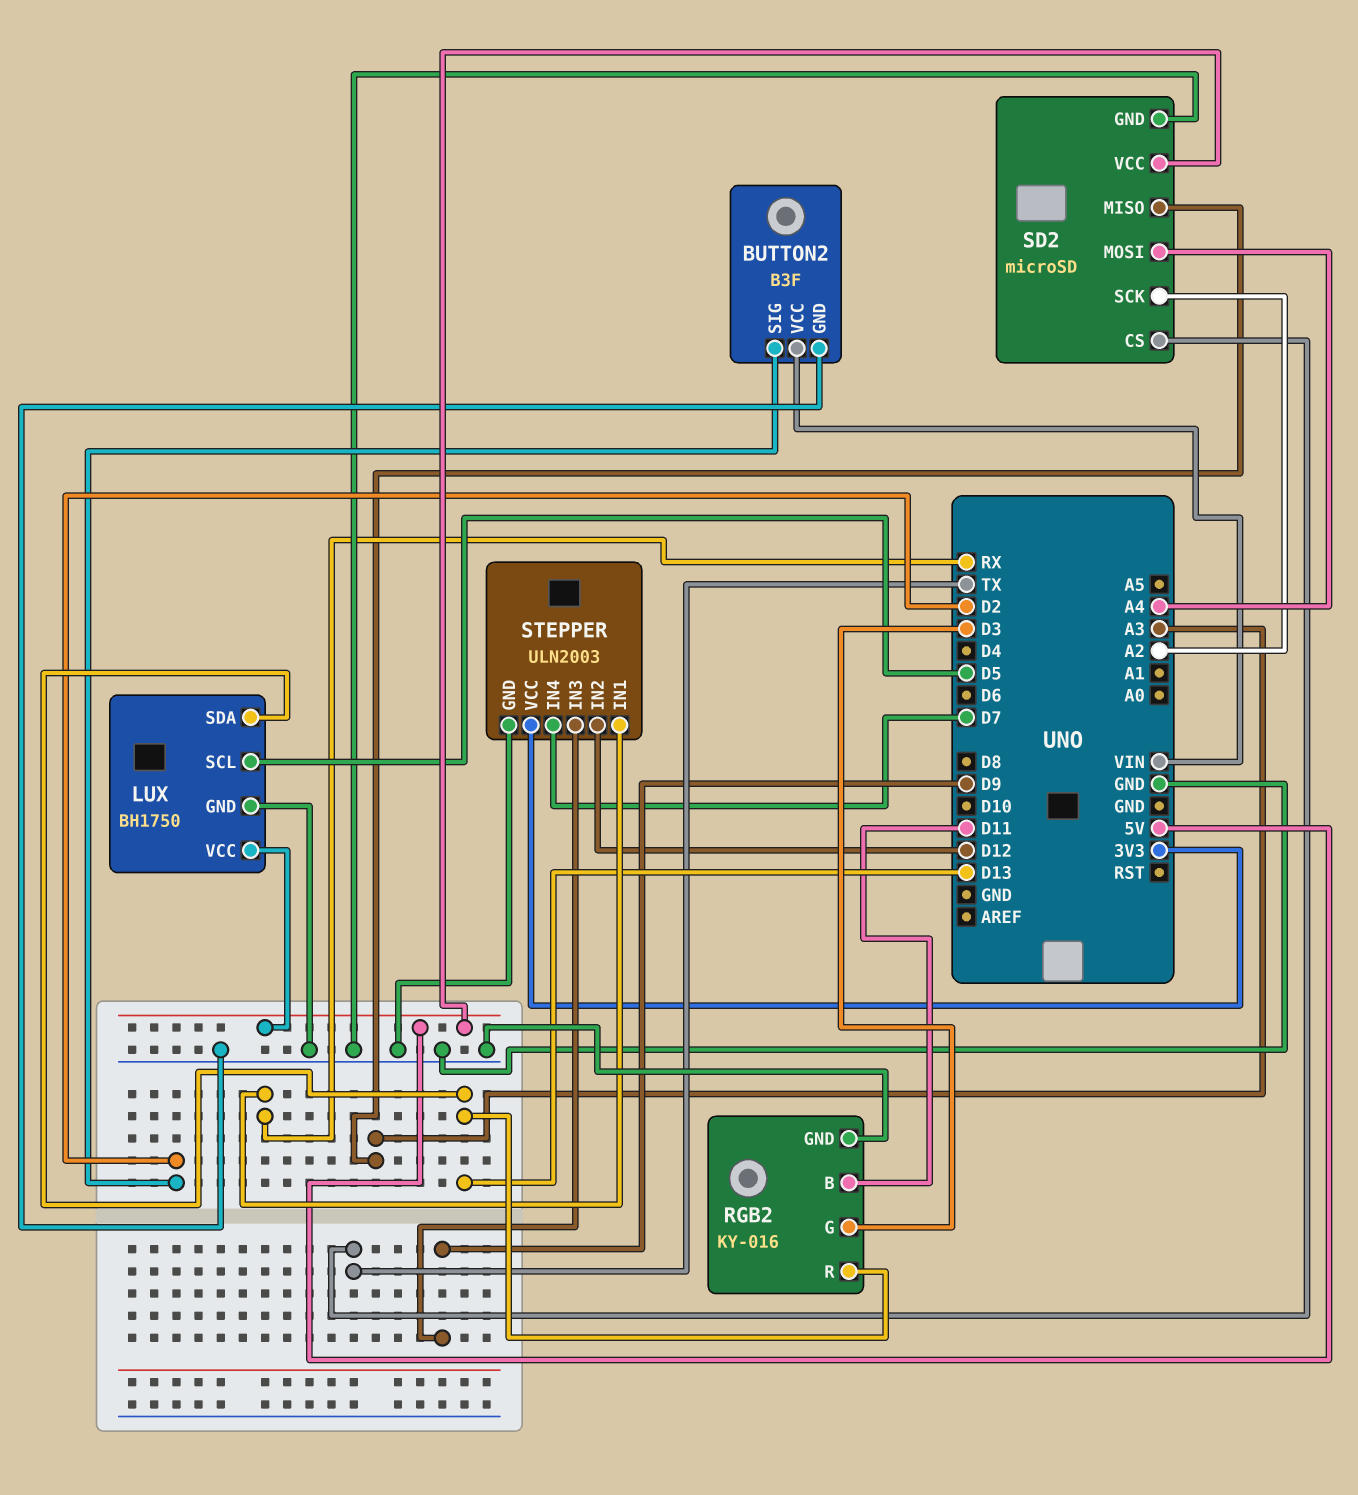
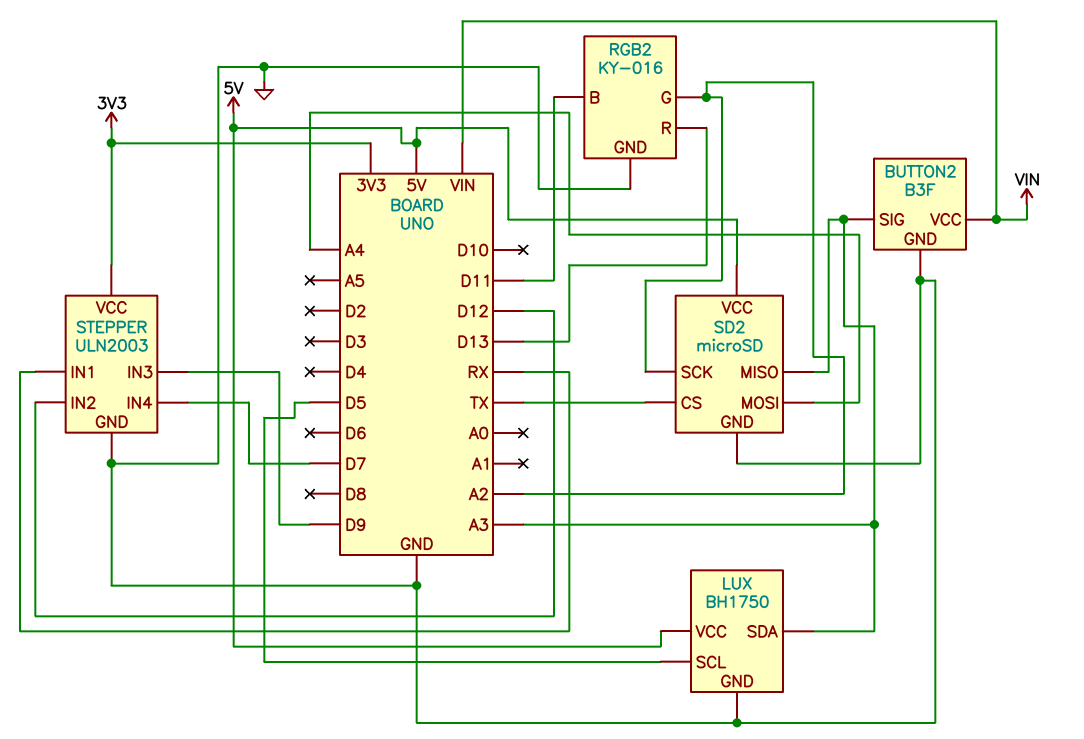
BUTTON2 pin SIG: D2 -> A3
LUX pin SDA: D13 -> A3
RGB2 pin G: D3 -> A2

